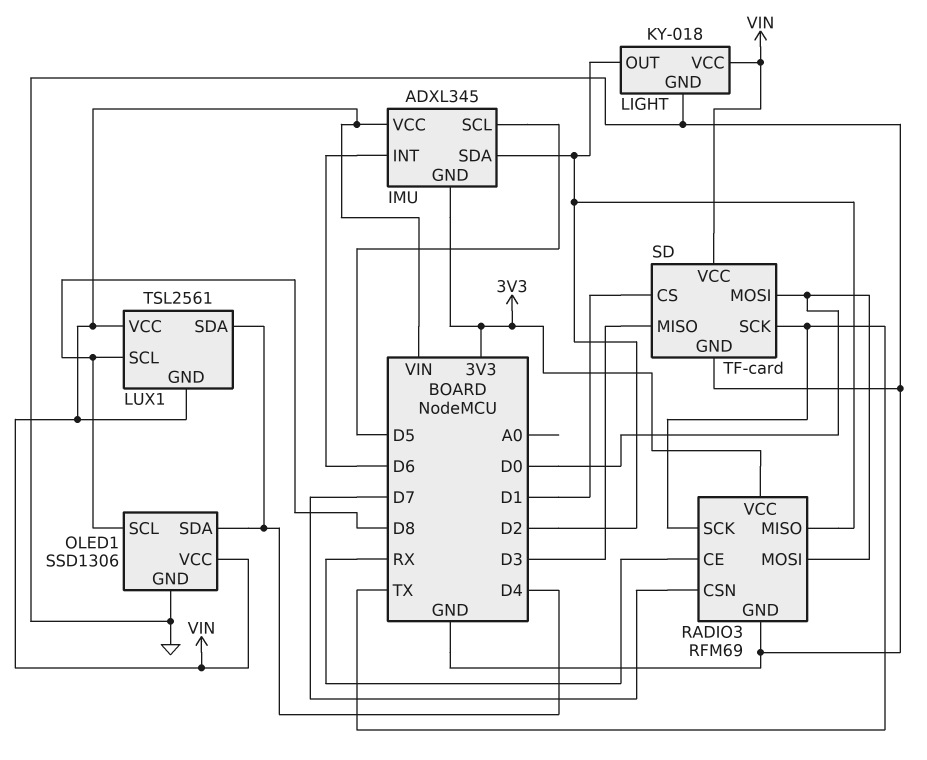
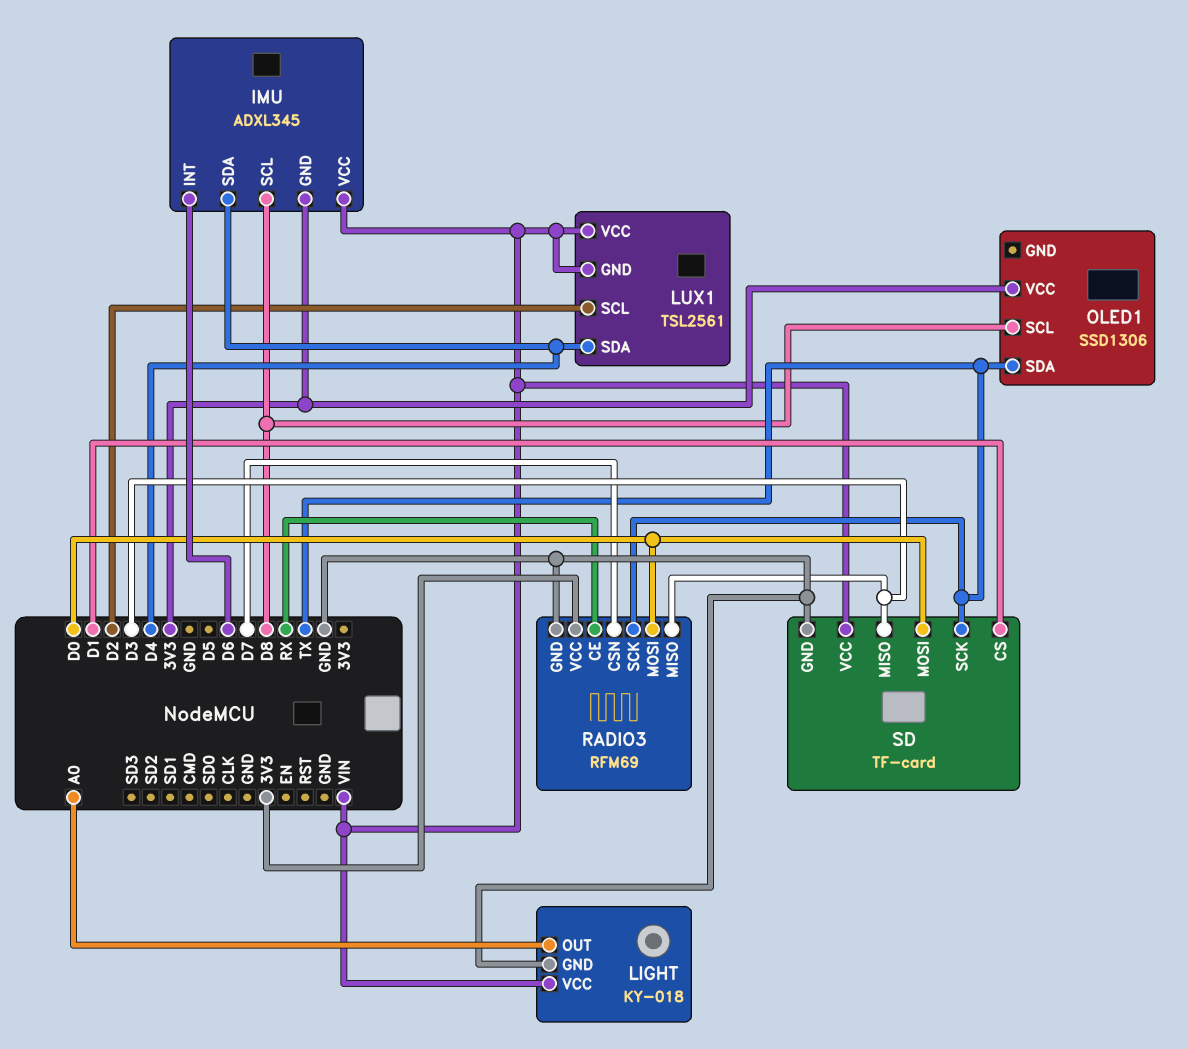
IMU pin SCL: D5 -> D8
IMU pin SDA: D2 -> D4
LIGHT pin OUT: D2 -> A0
LUX1 pin SCL: D8 -> D2
OLED1 pin GND: GND -> none
OLED1 pin SDA: D4 -> TX
OLED1 pin VCC: VIN -> 3V3
RADIO3 pin MISO: D2 -> D3

